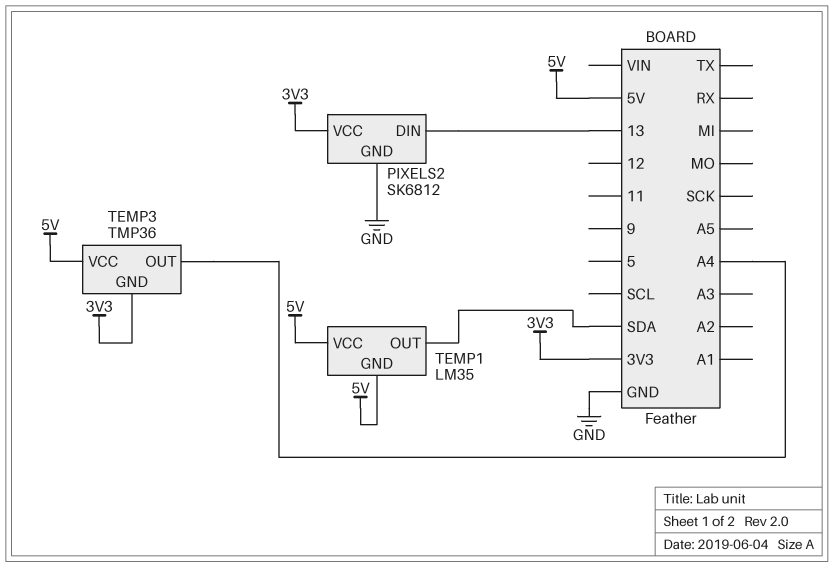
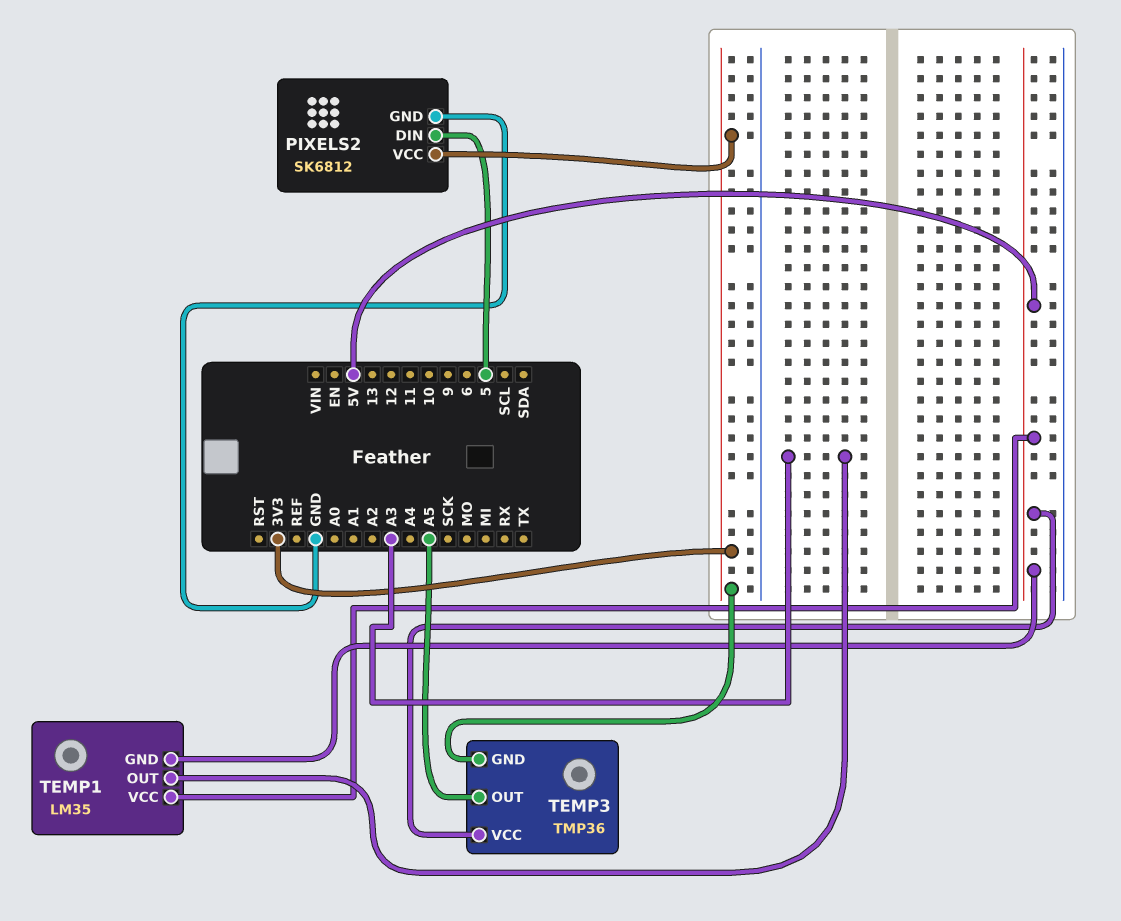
PIXELS2 pin DIN: 13 -> 5
TEMP1 pin OUT: SDA -> A3
TEMP3 pin OUT: A4 -> A5

